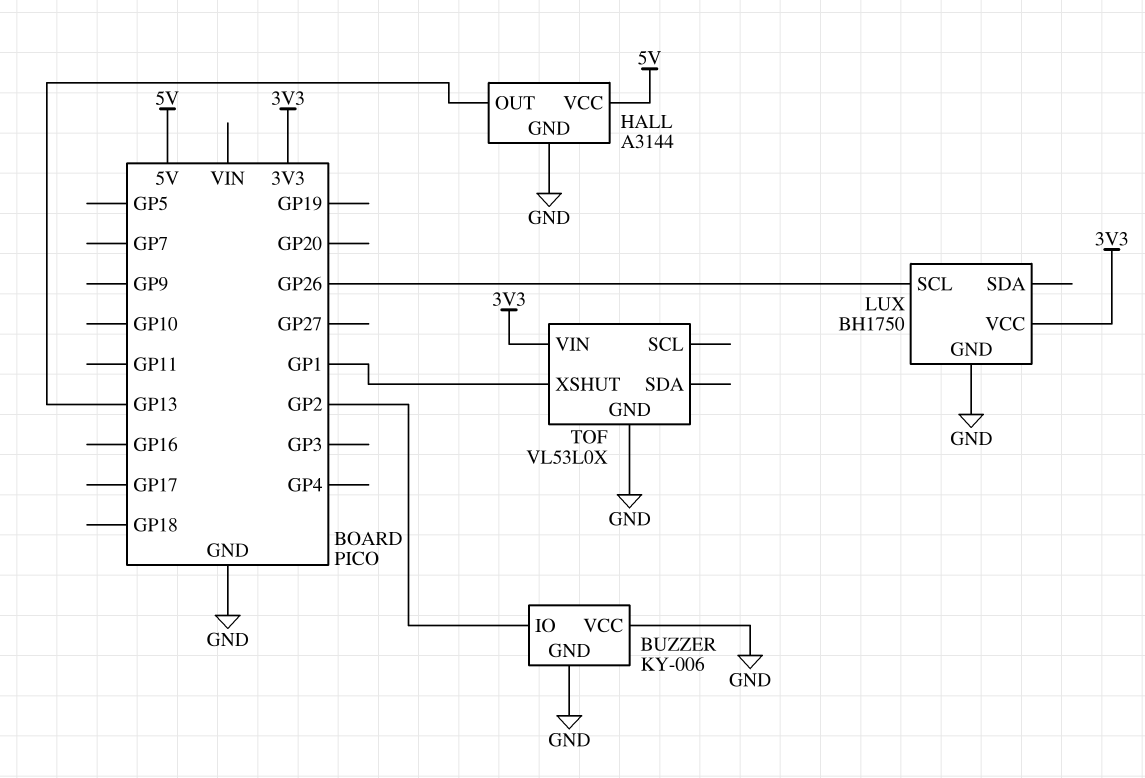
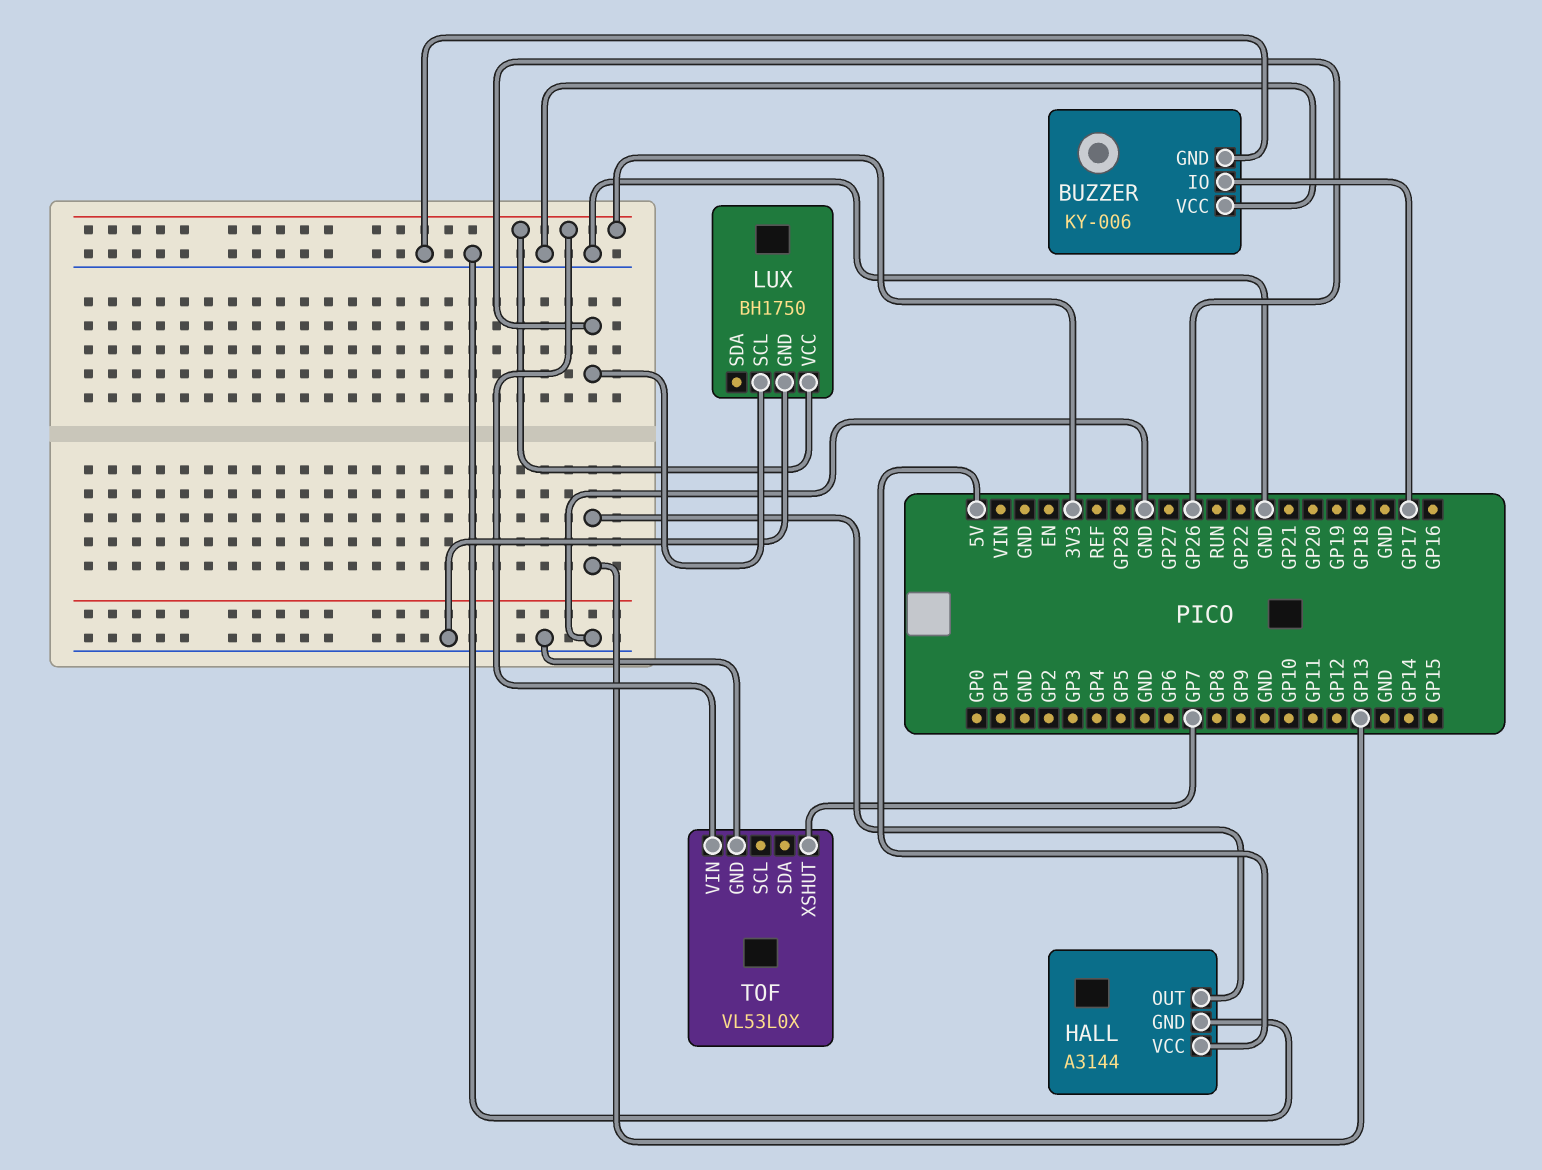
BUZZER pin IO: GP2 -> GP17
TOF pin XSHUT: GP1 -> GP7

